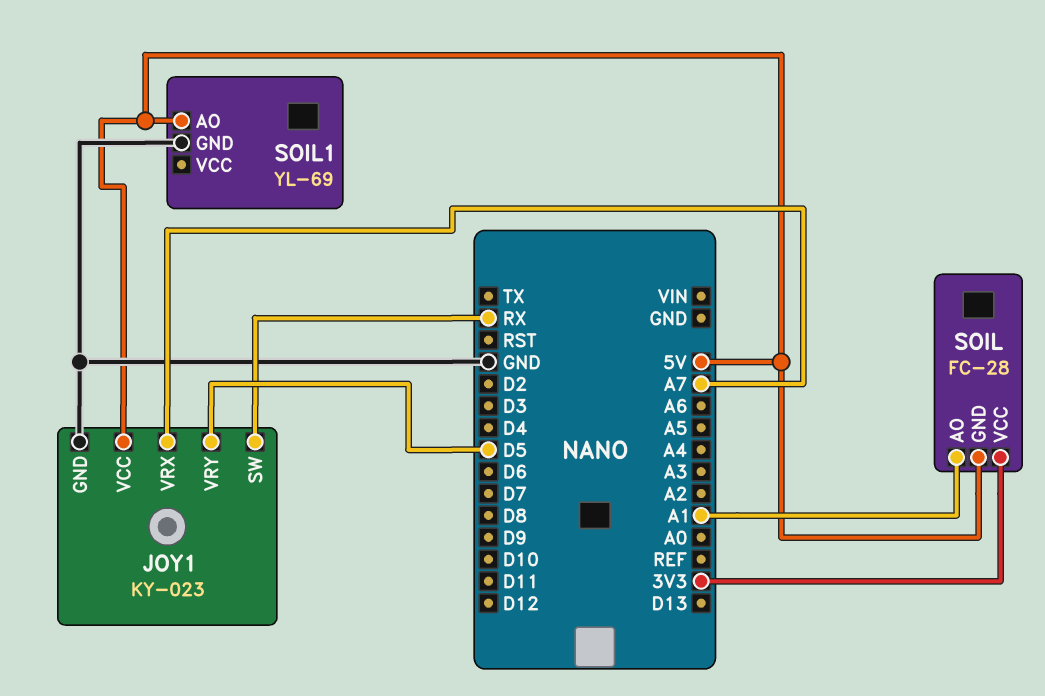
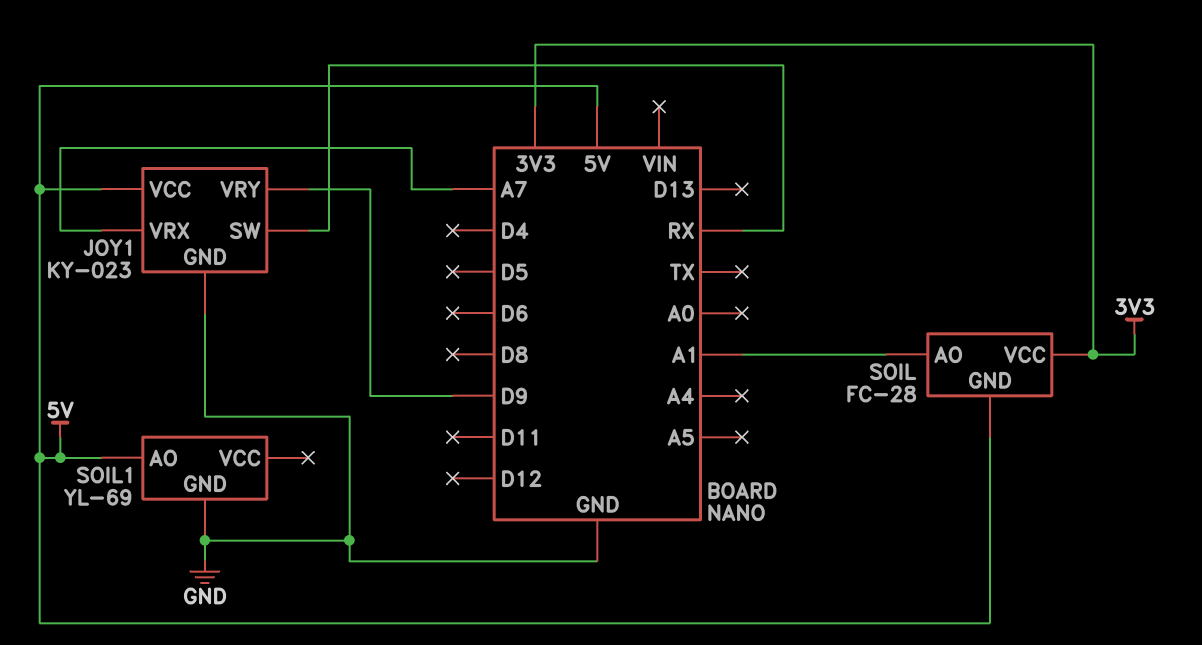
JOY1 pin VRY: D5 -> D9

